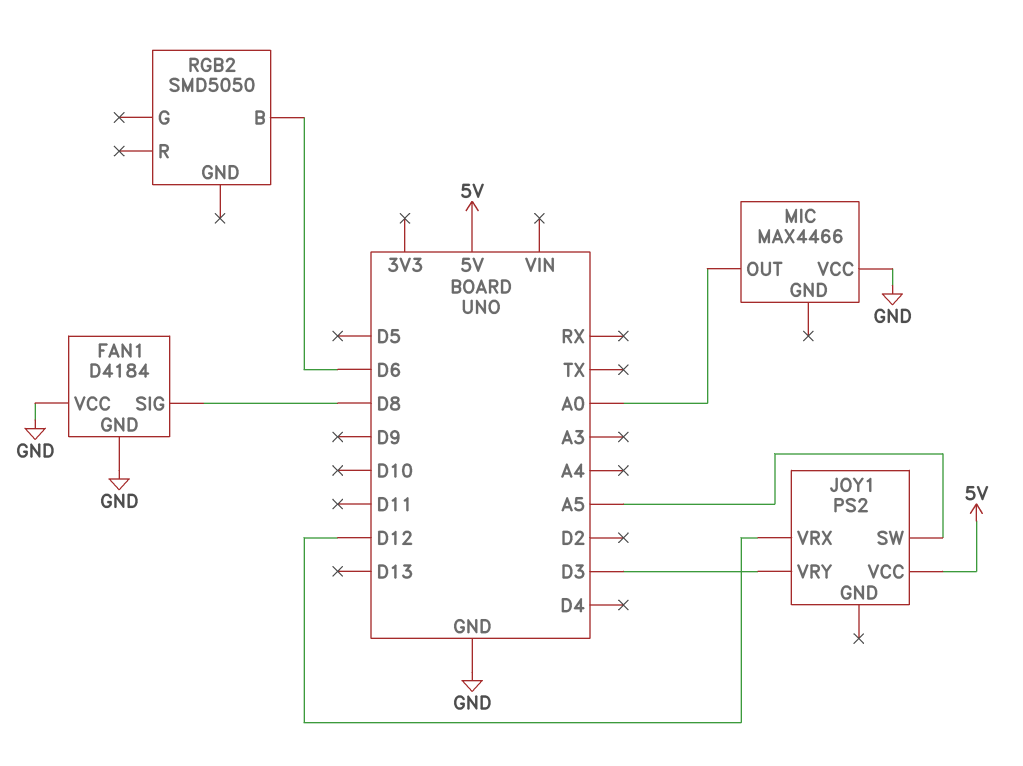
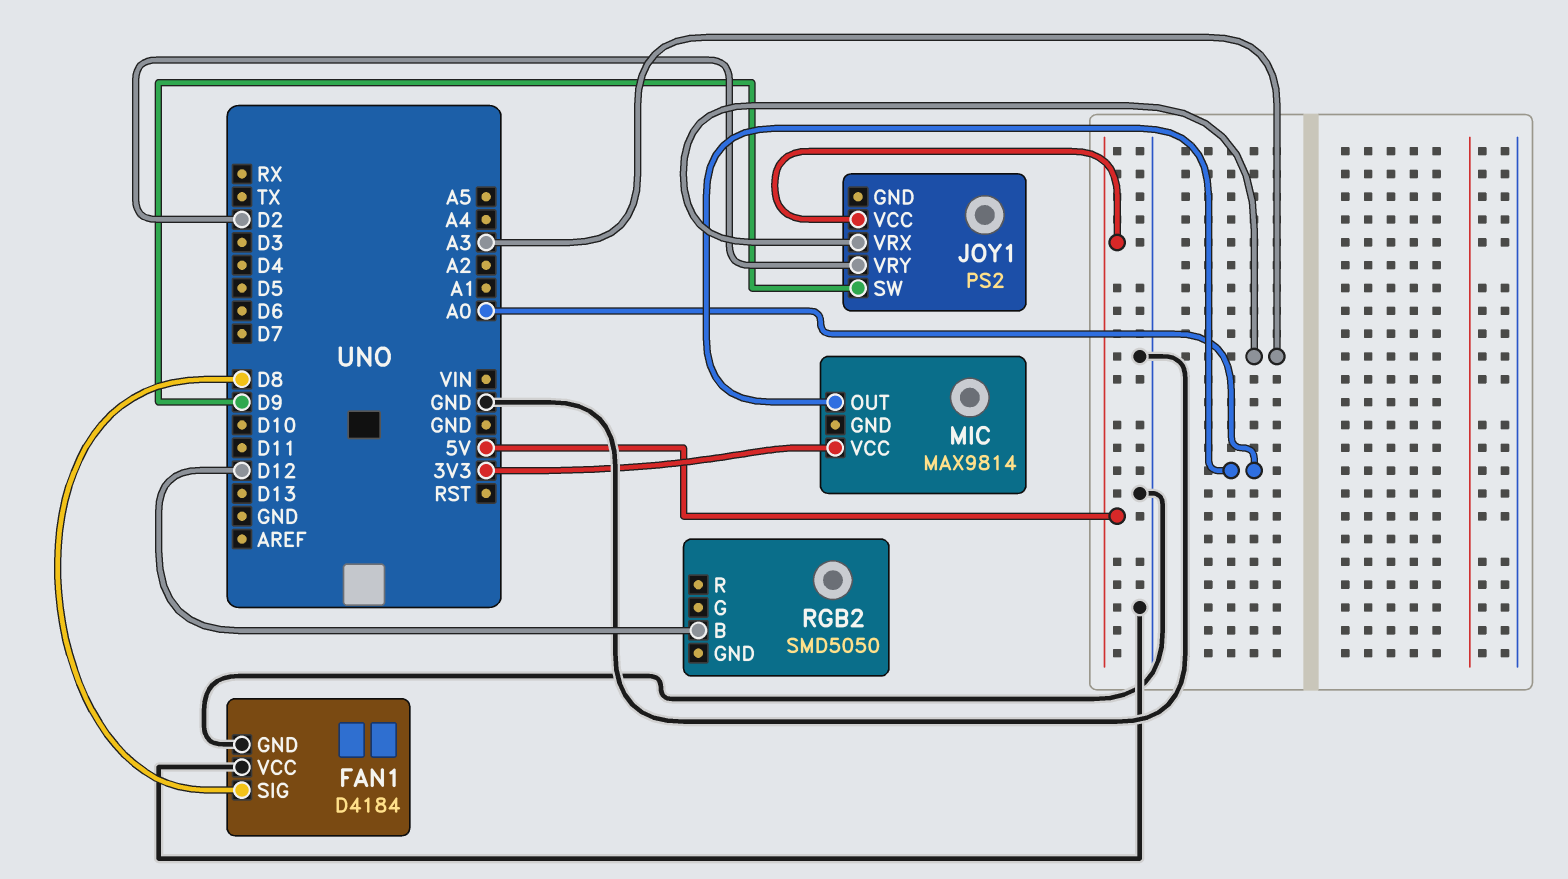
JOY1 pin SW: A5 -> D9
JOY1 pin VRX: D12 -> A3
JOY1 pin VRY: D3 -> D2
MIC: MAX4466 -> MAX9814
MIC pin VCC: GND -> 3V3
RGB2 pin B: D6 -> D12

